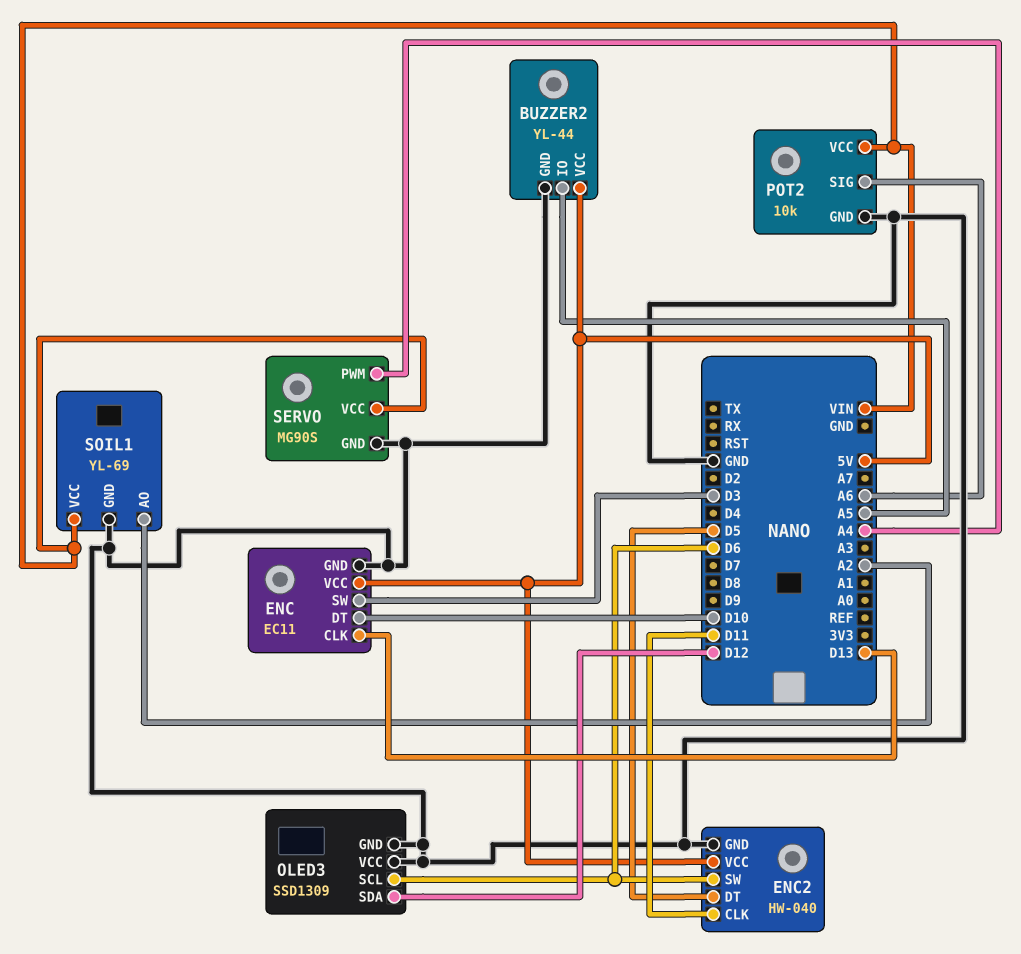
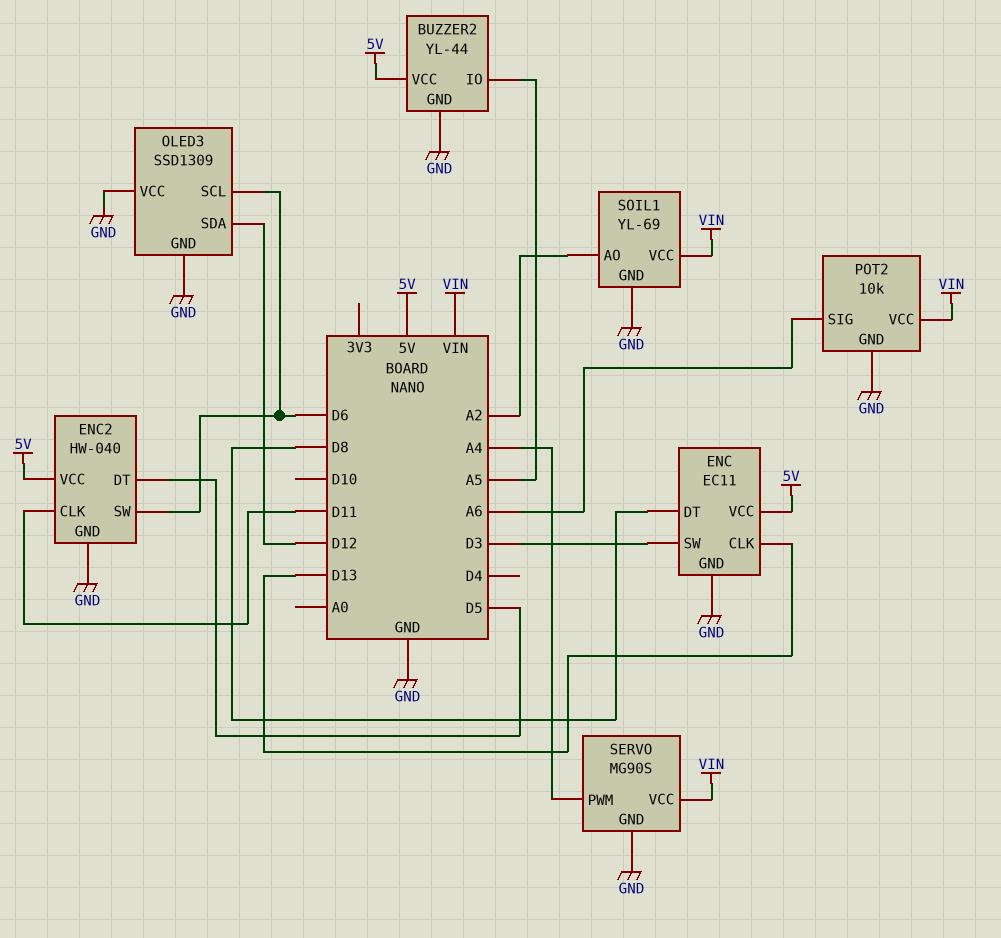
ENC pin DT: D10 -> D8

